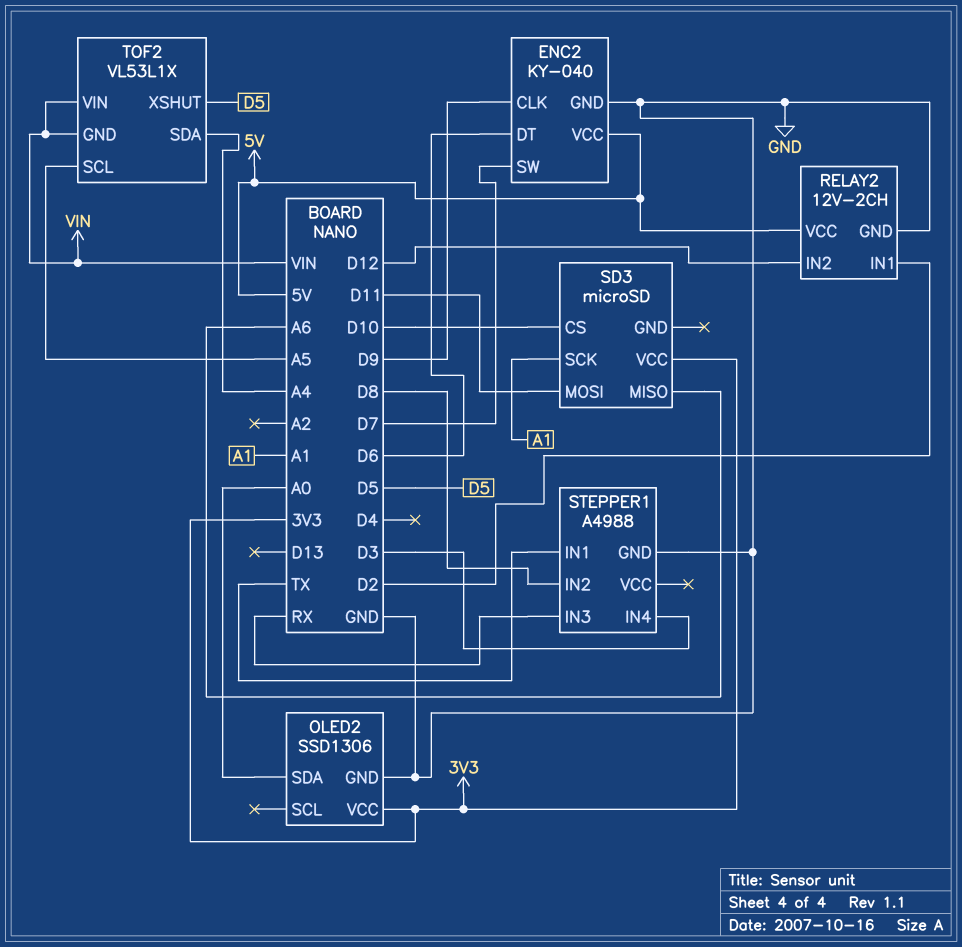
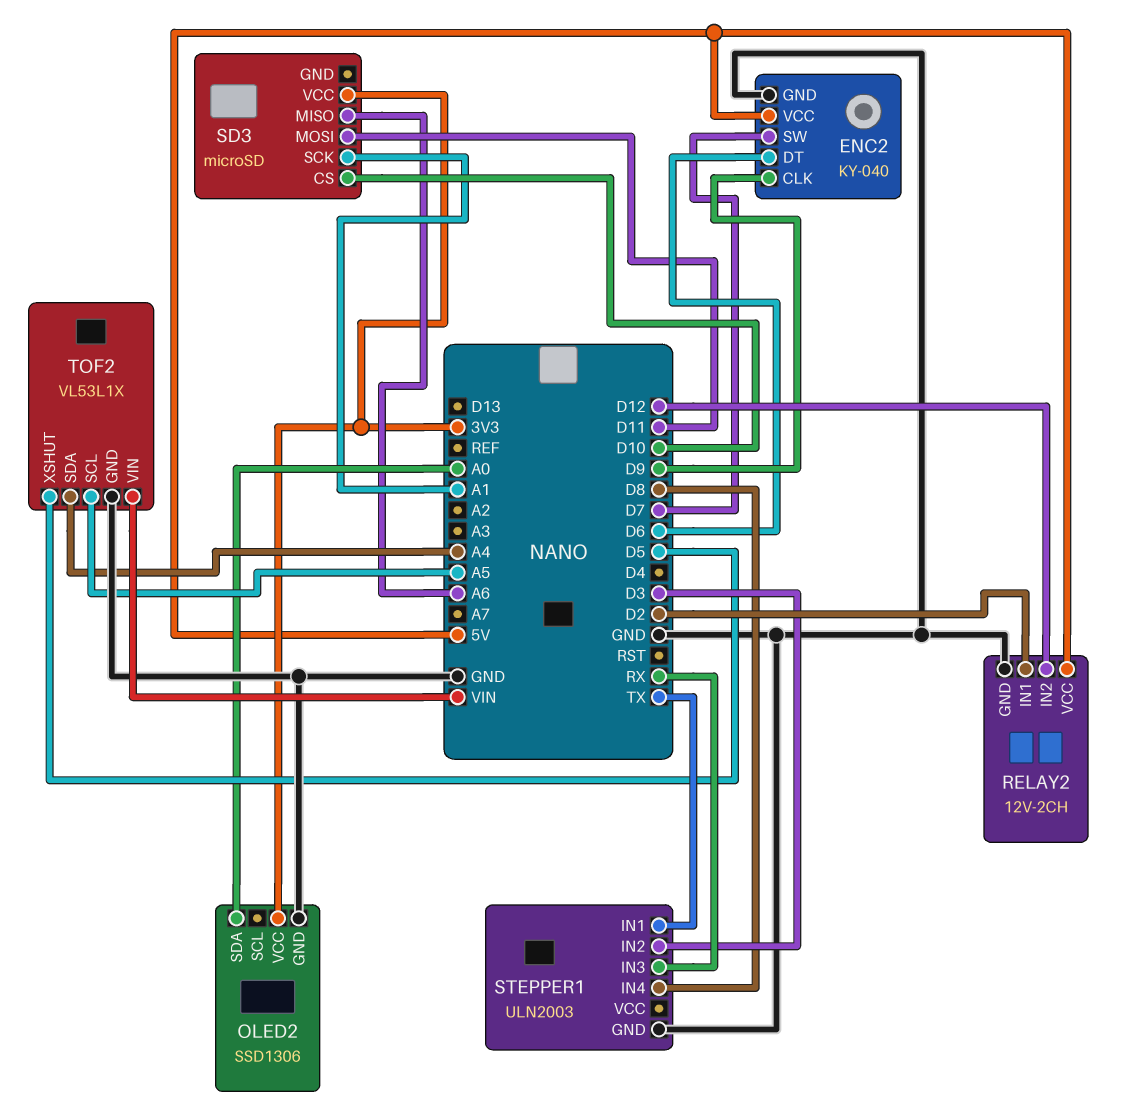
STEPPER1: A4988 -> ULN2003
STEPPER1 pin IN2: D8 -> D3
STEPPER1 pin IN4: D3 -> D8
TOF2 pin GND: VIN -> GND

